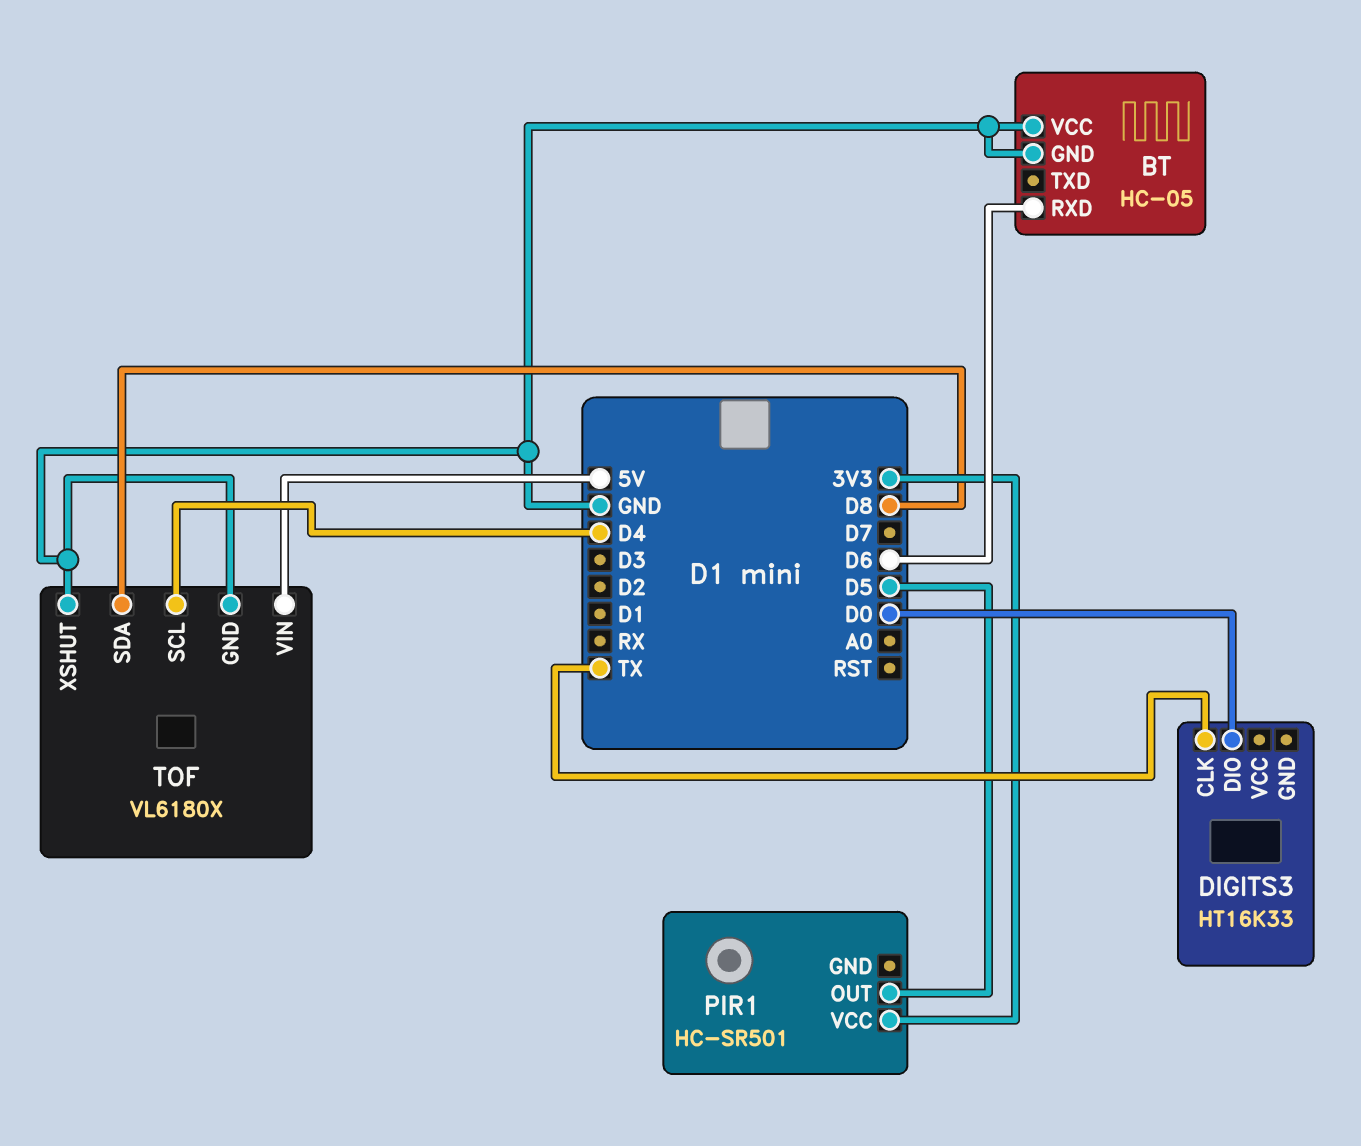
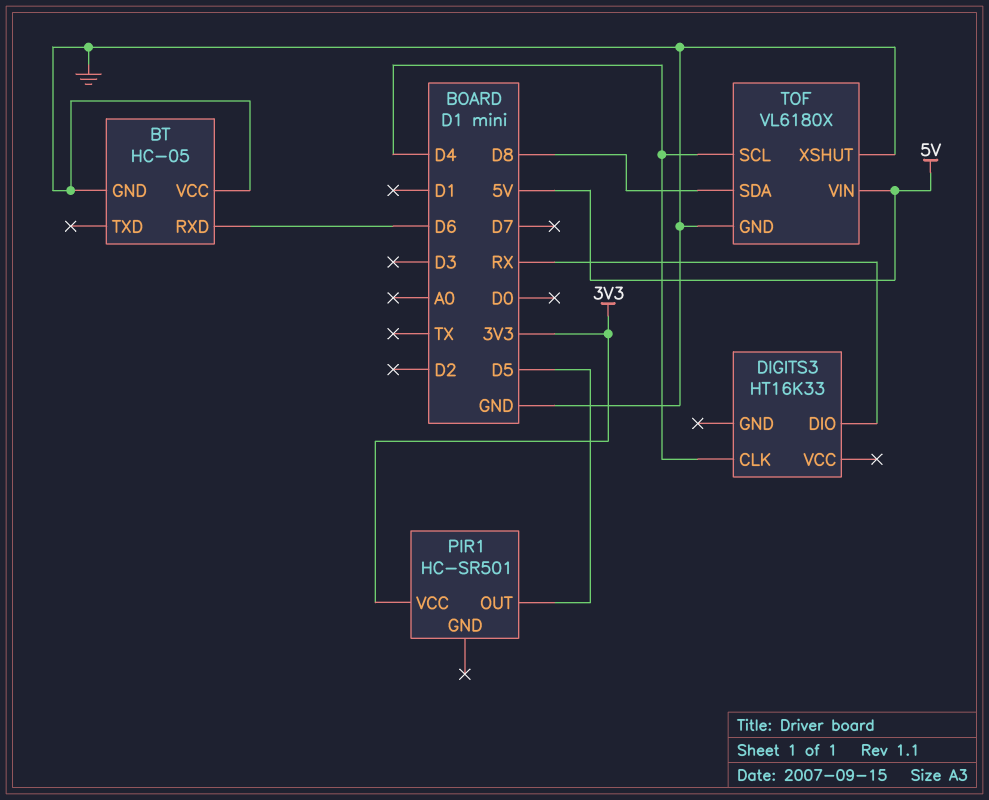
DIGITS3 pin CLK: TX -> D4
DIGITS3 pin DIO: D0 -> RX

